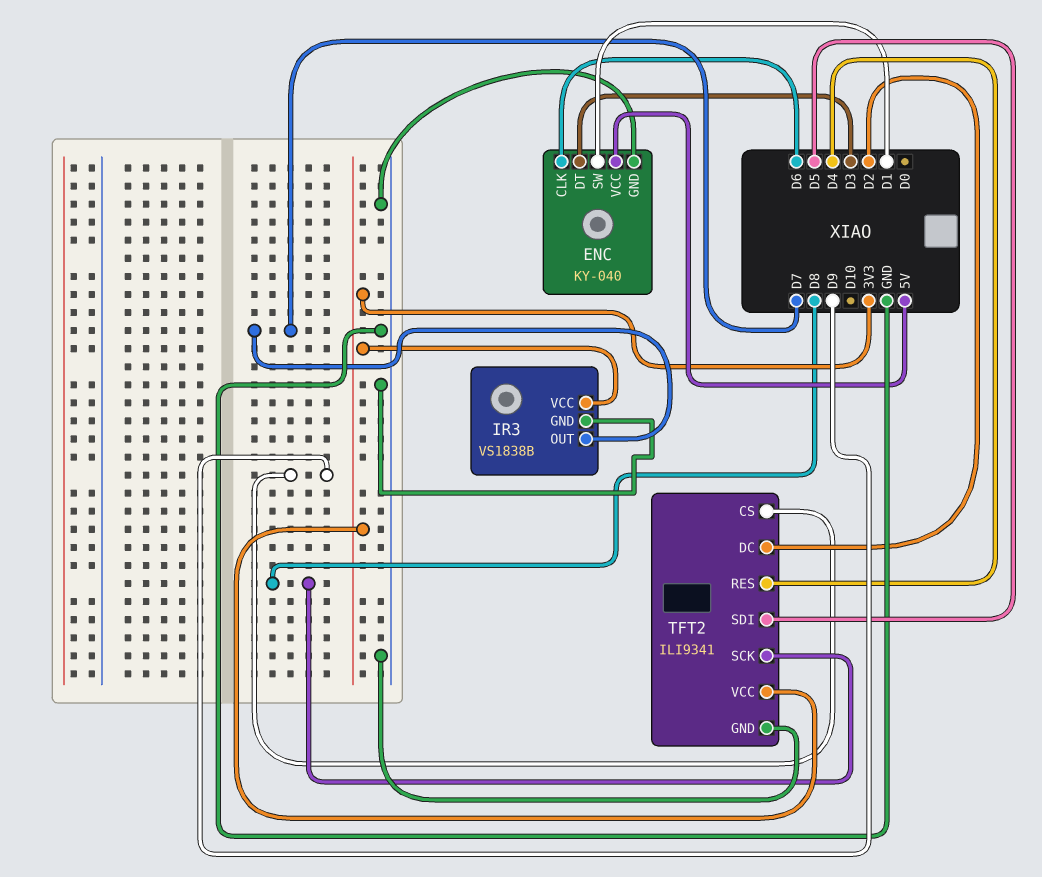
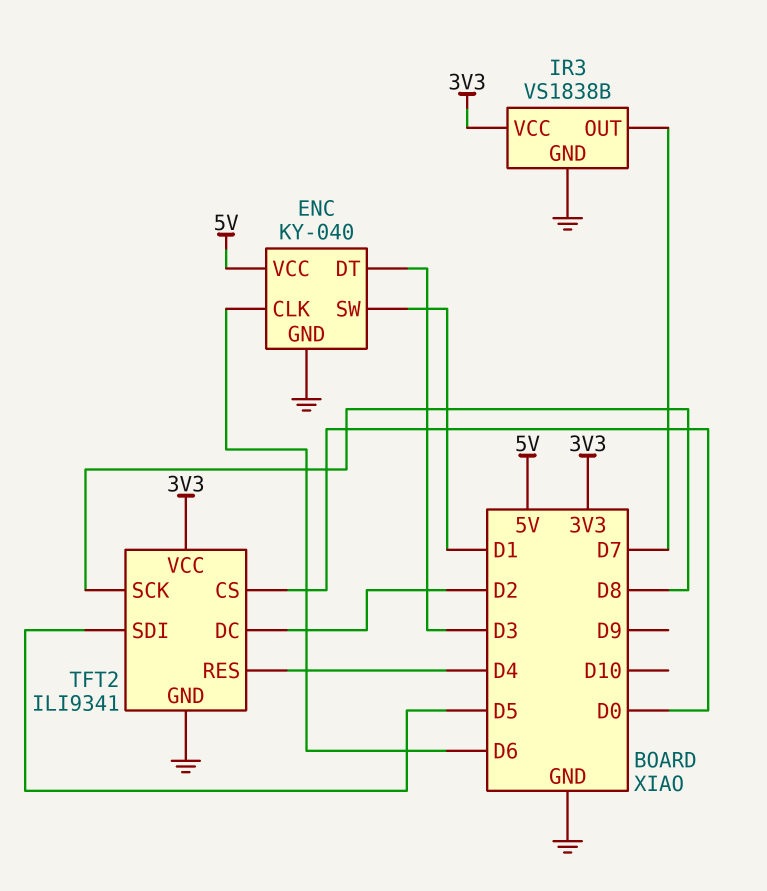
TFT2 pin CS: D9 -> D0

